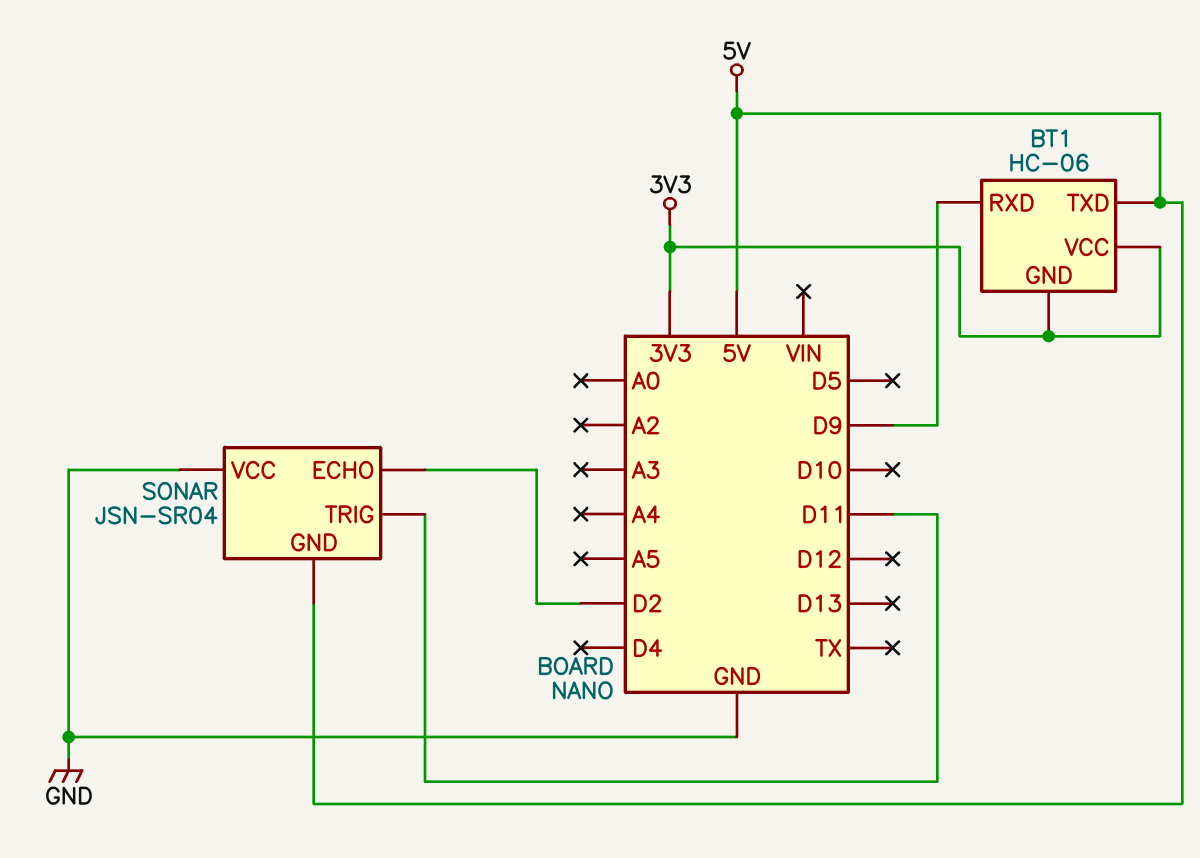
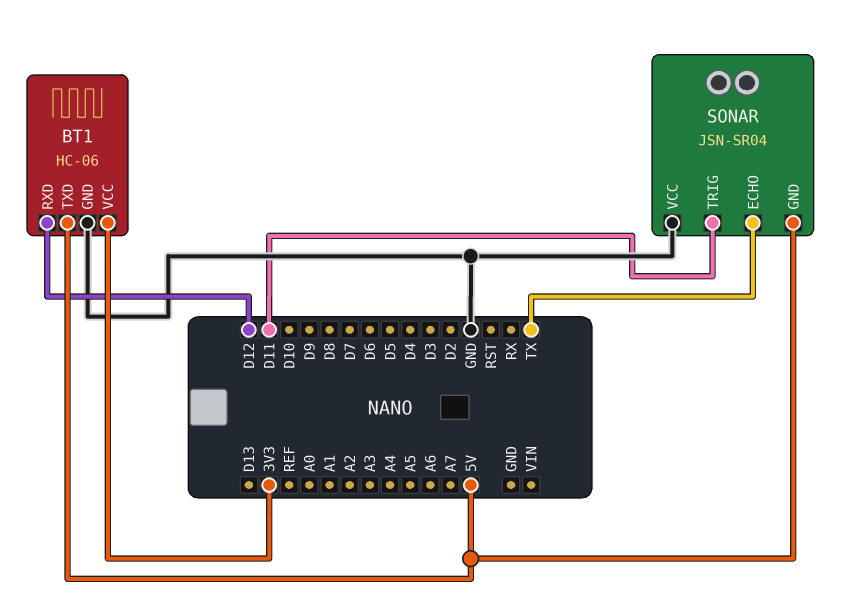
BT1 pin GND: 3V3 -> GND
BT1 pin RXD: D9 -> D12
SONAR pin ECHO: D2 -> TX

